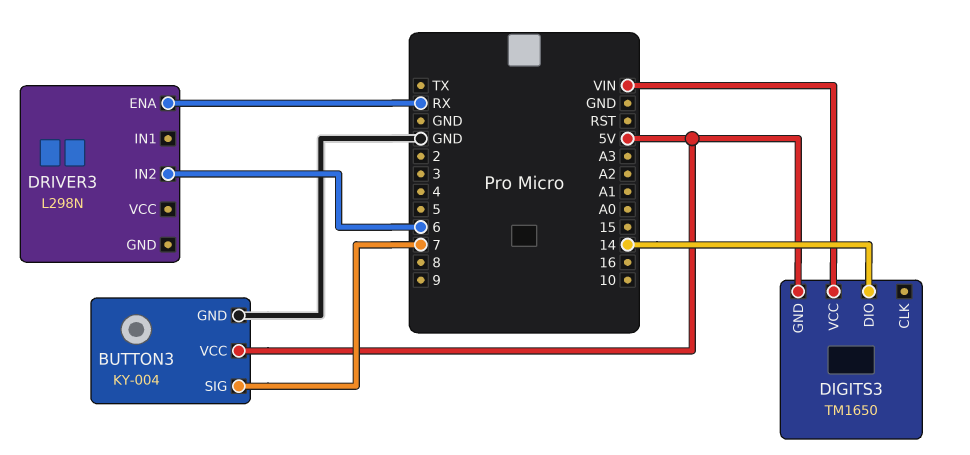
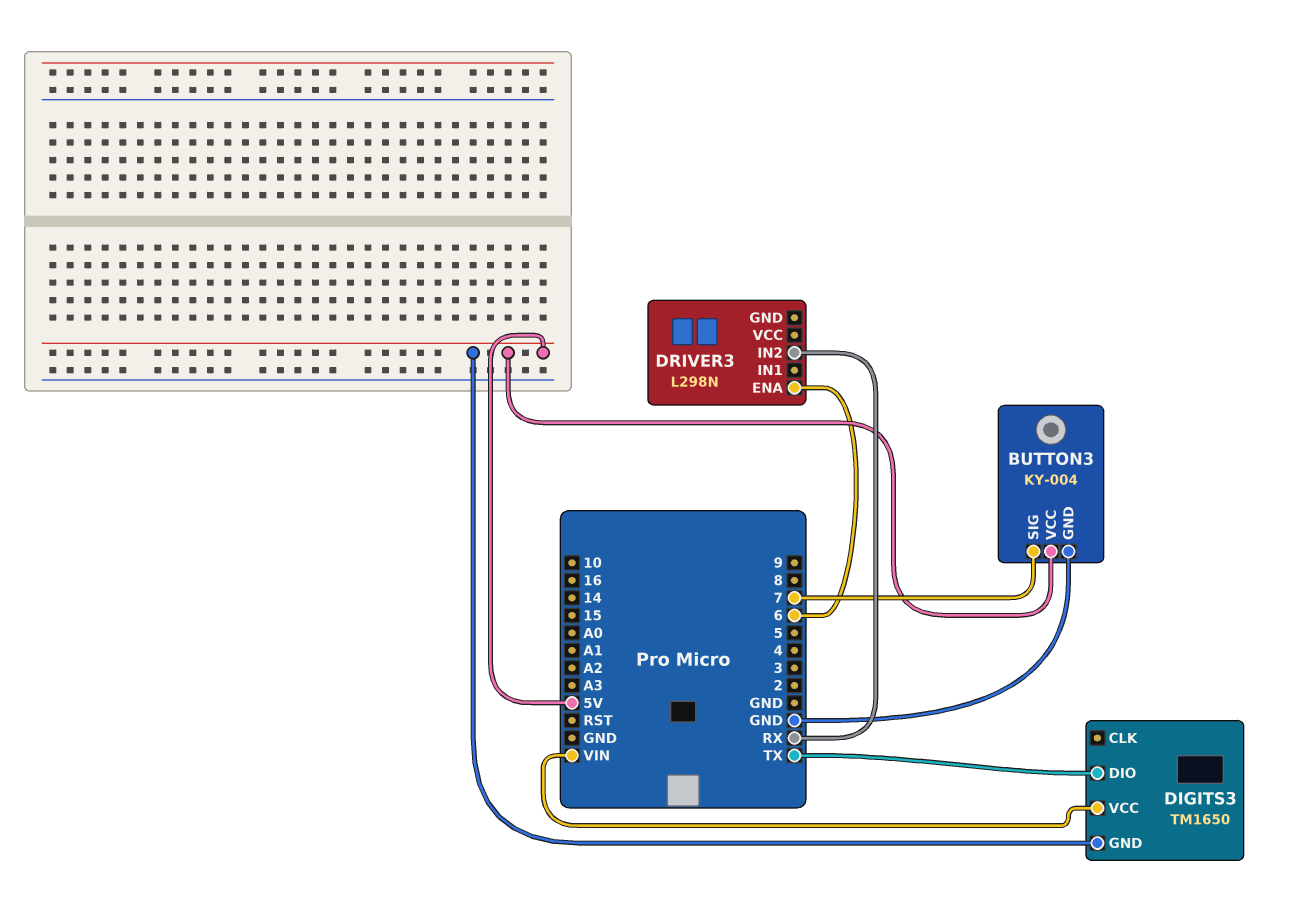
DIGITS3 pin DIO: 14 -> TX
DRIVER3 pin ENA: RX -> 6
DRIVER3 pin IN2: 6 -> RX

